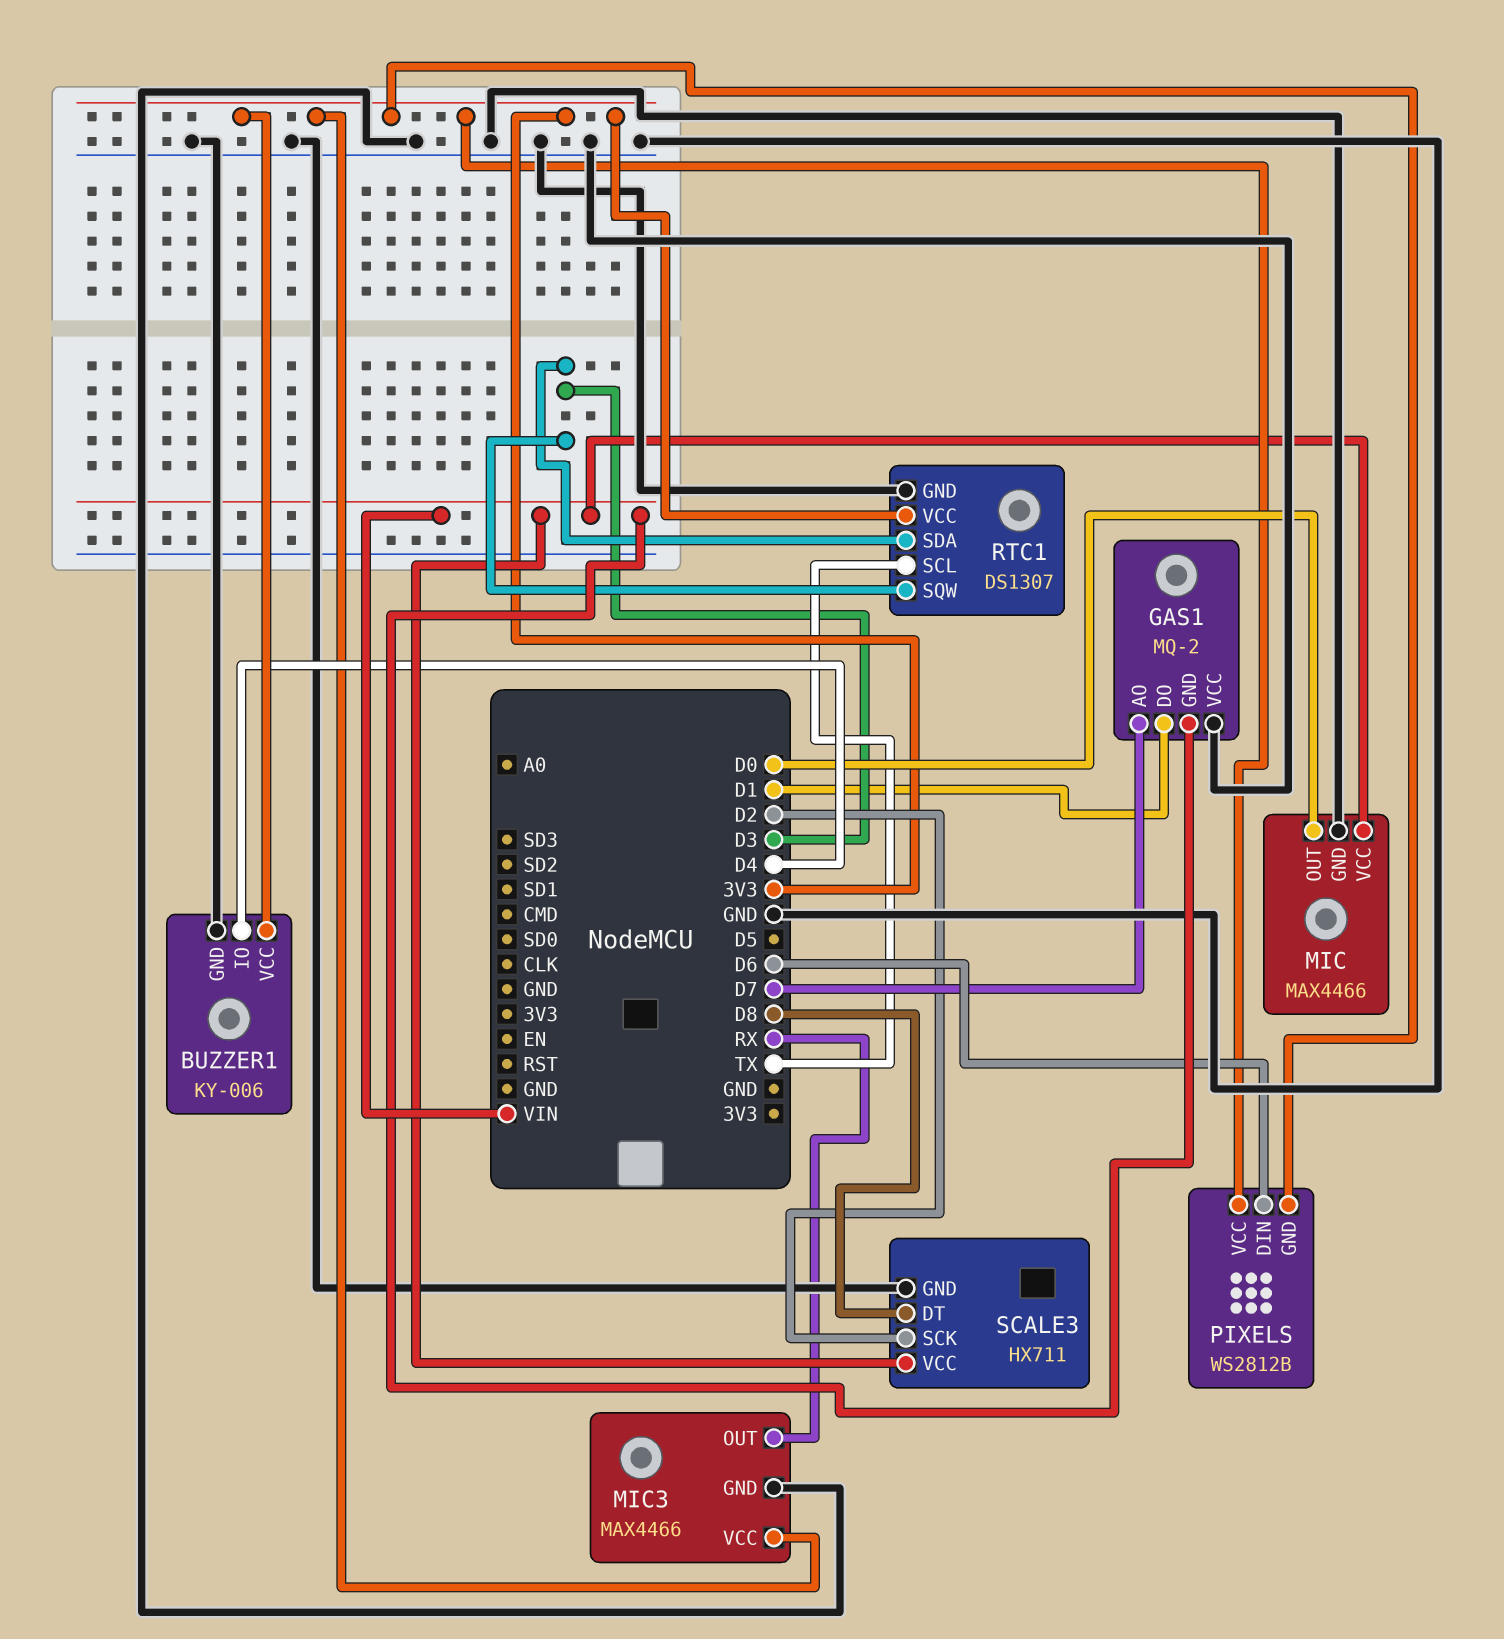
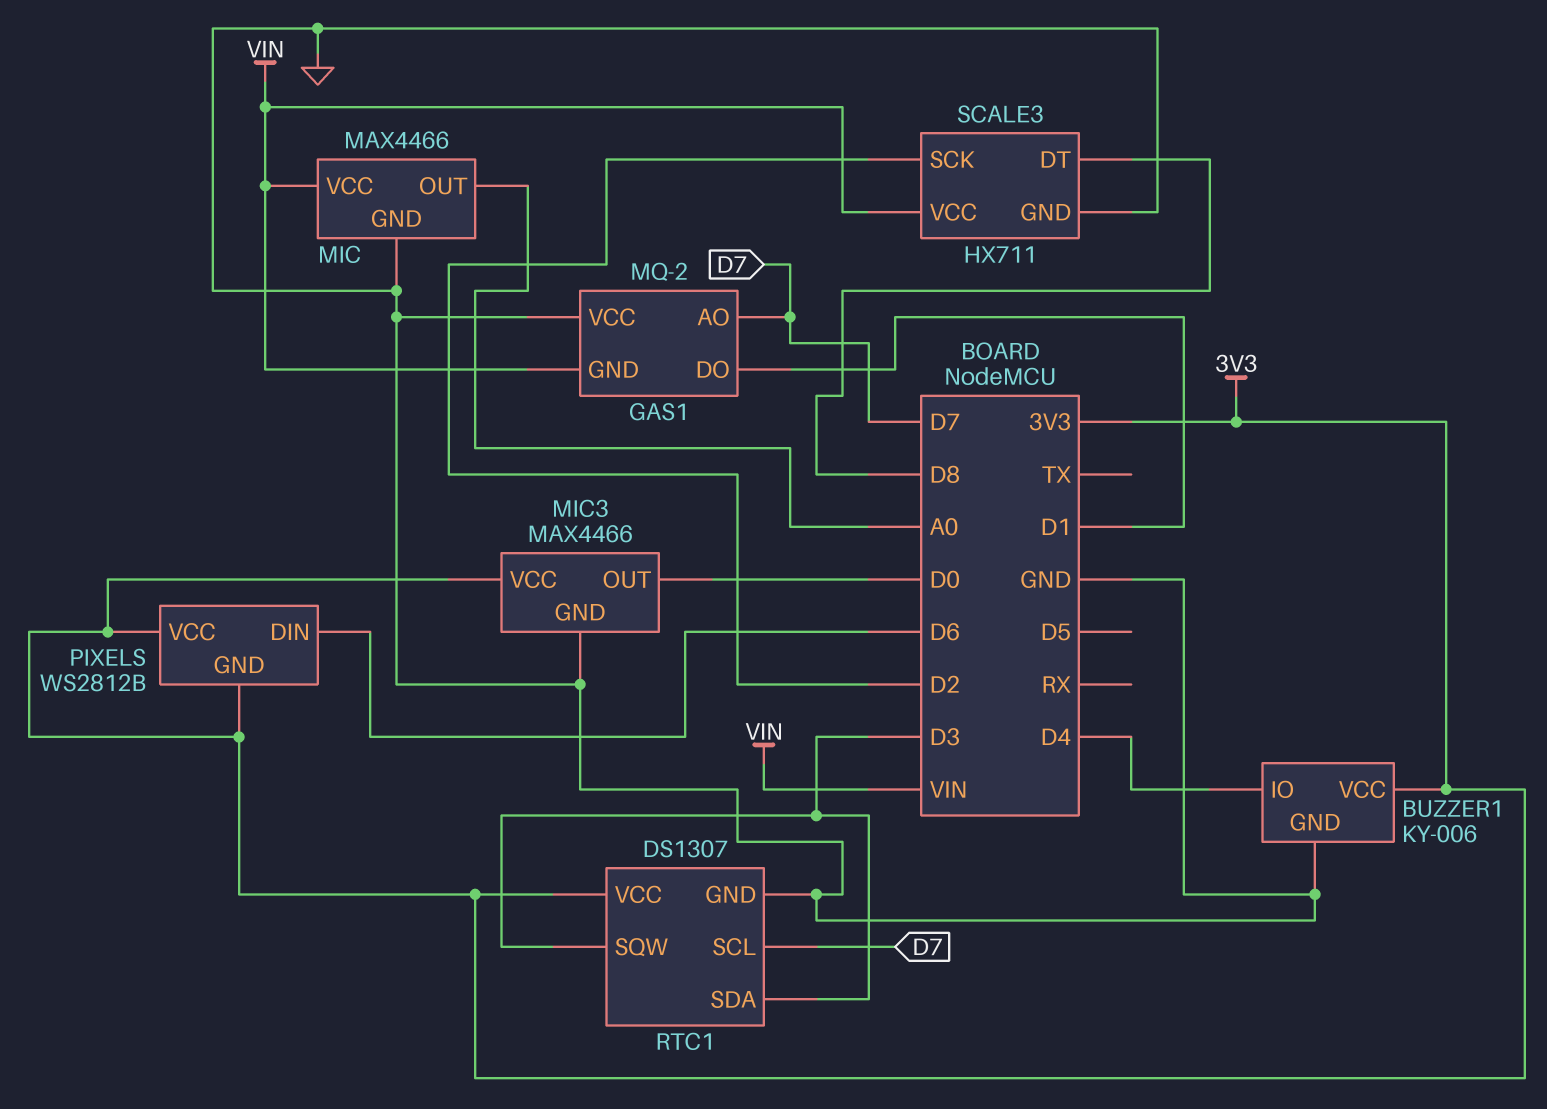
MIC pin OUT: D0 -> A0
MIC3 pin OUT: RX -> D0
RTC1 pin SCL: TX -> D7

